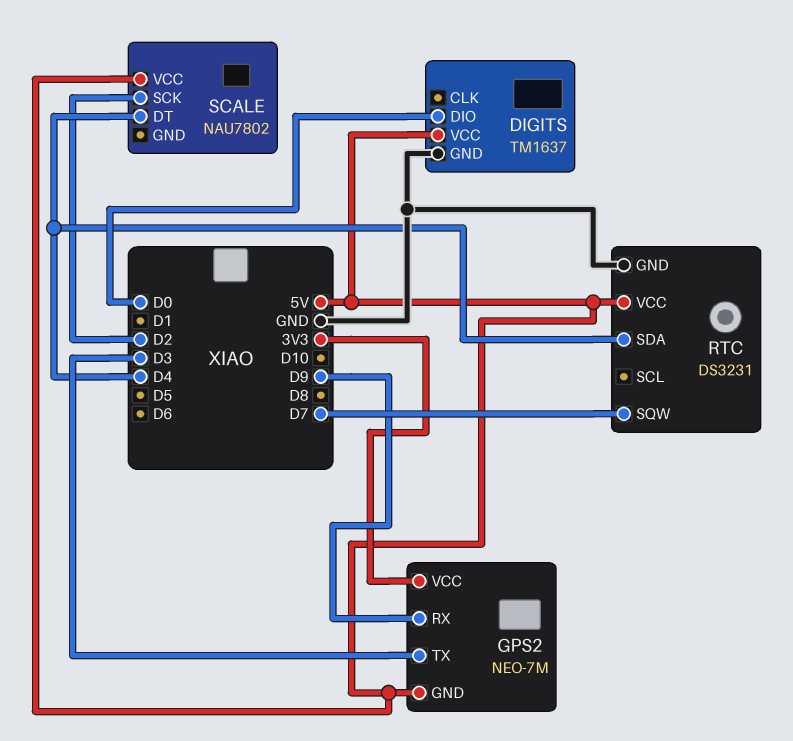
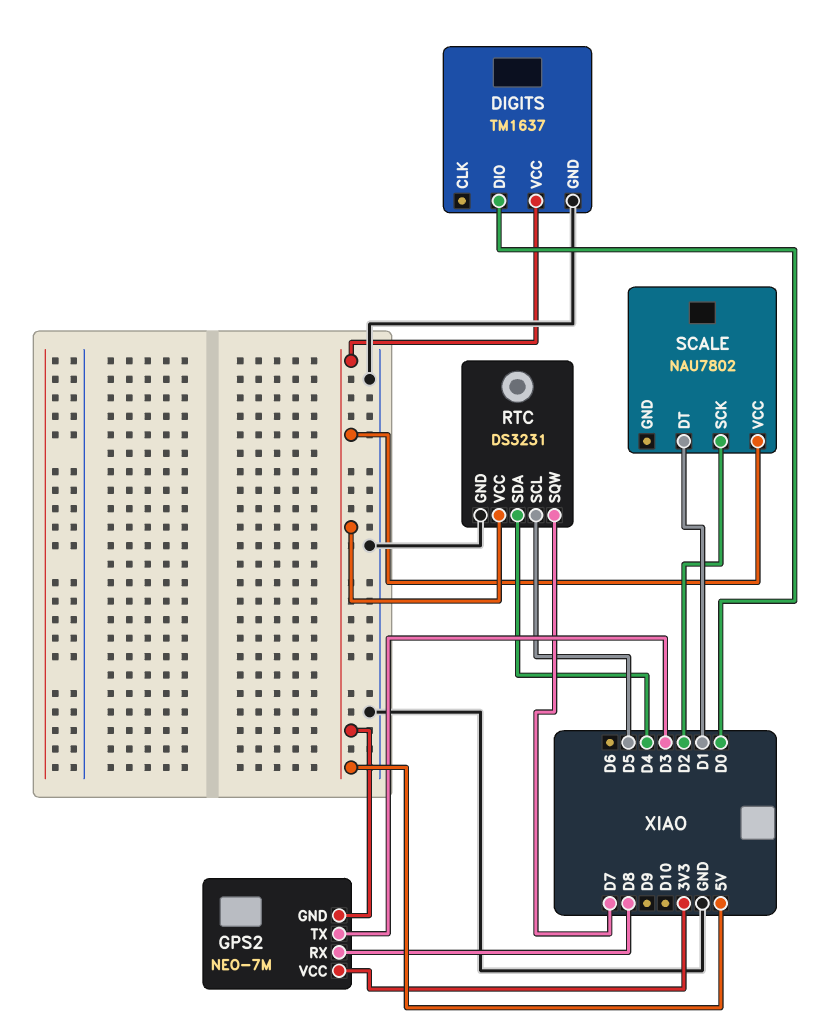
GPS2 pin RX: D9 -> D8
RTC pin SCL: none -> D5
SCALE pin DT: D4 -> D1

